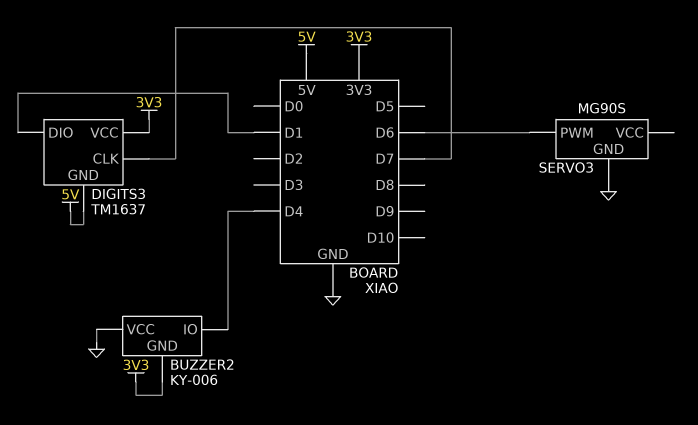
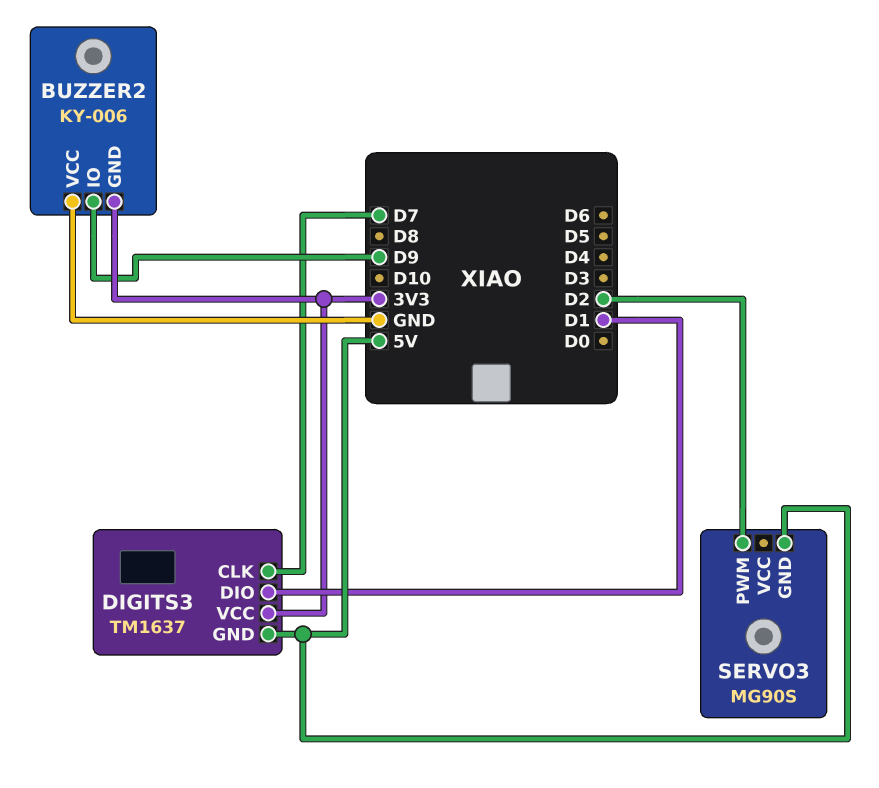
BUZZER2 pin IO: D4 -> D9
SERVO3 pin GND: GND -> 5V
SERVO3 pin PWM: D6 -> D2

